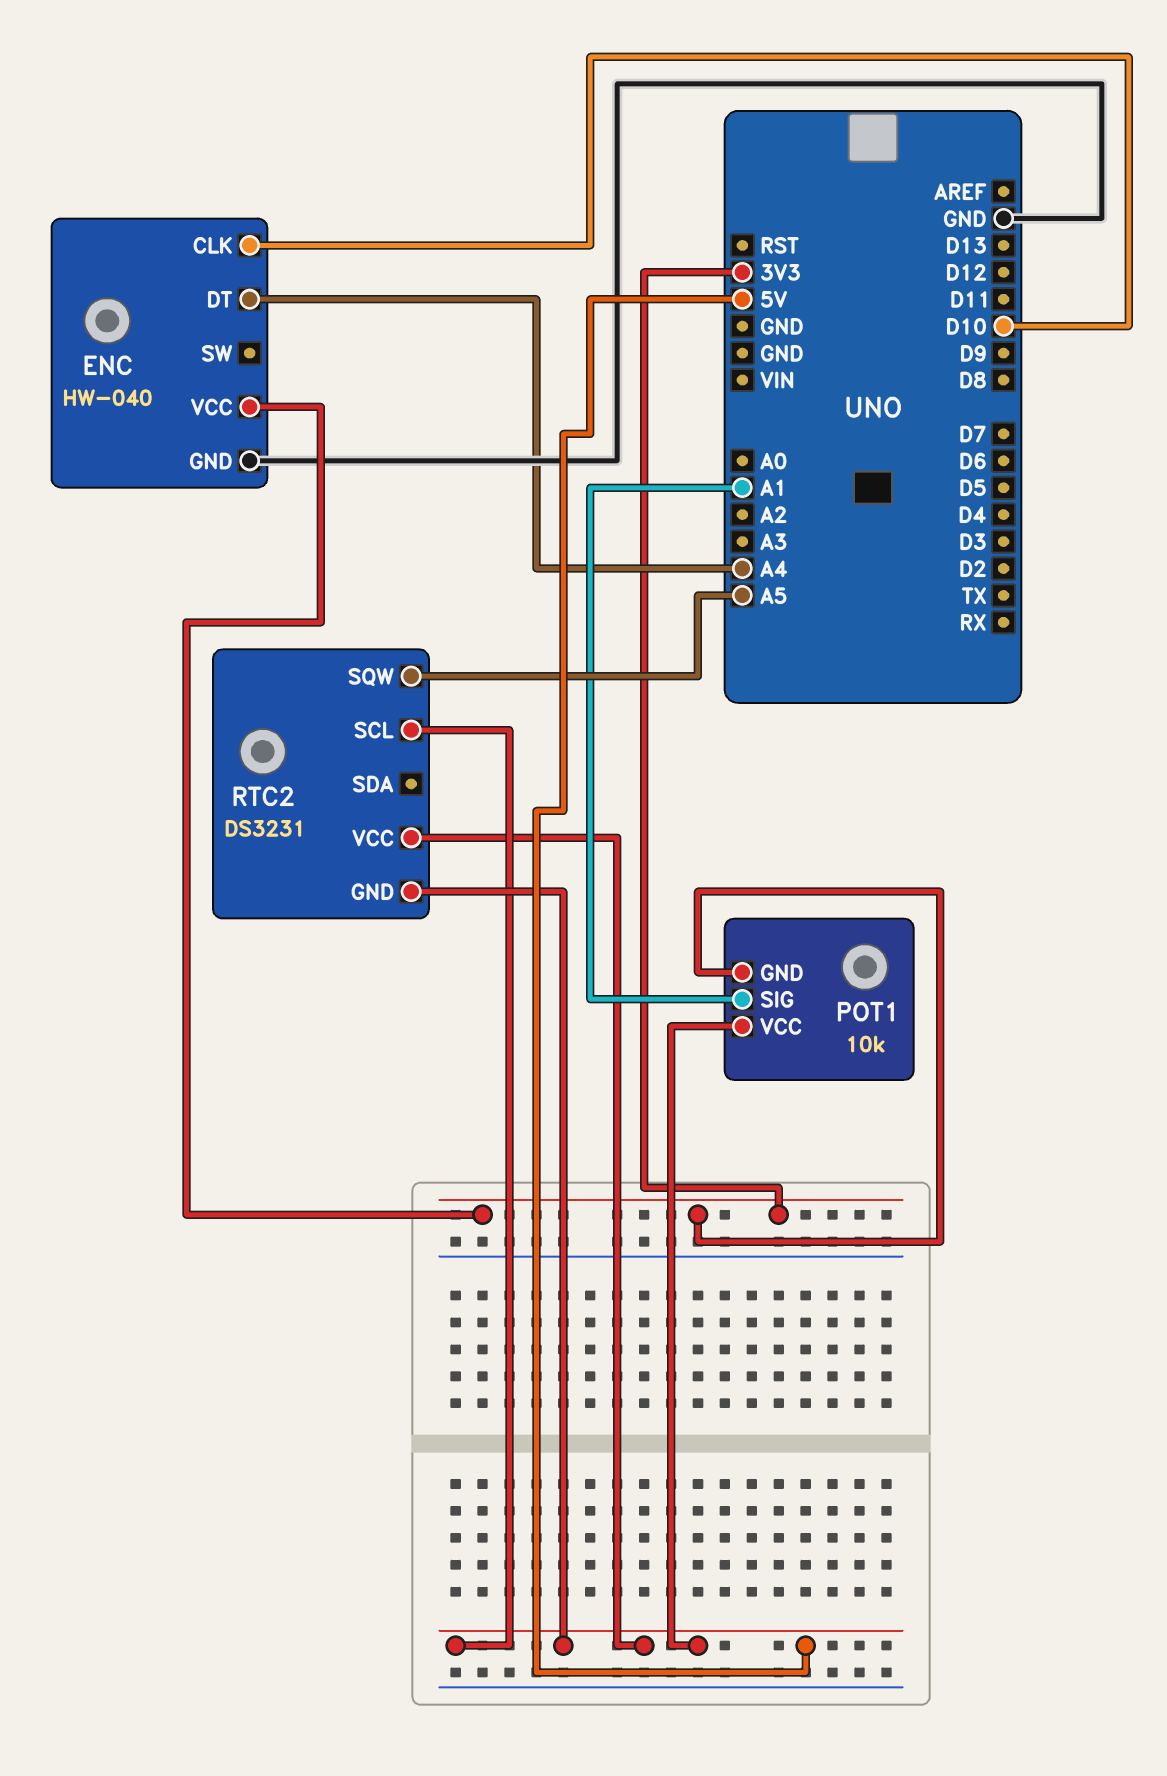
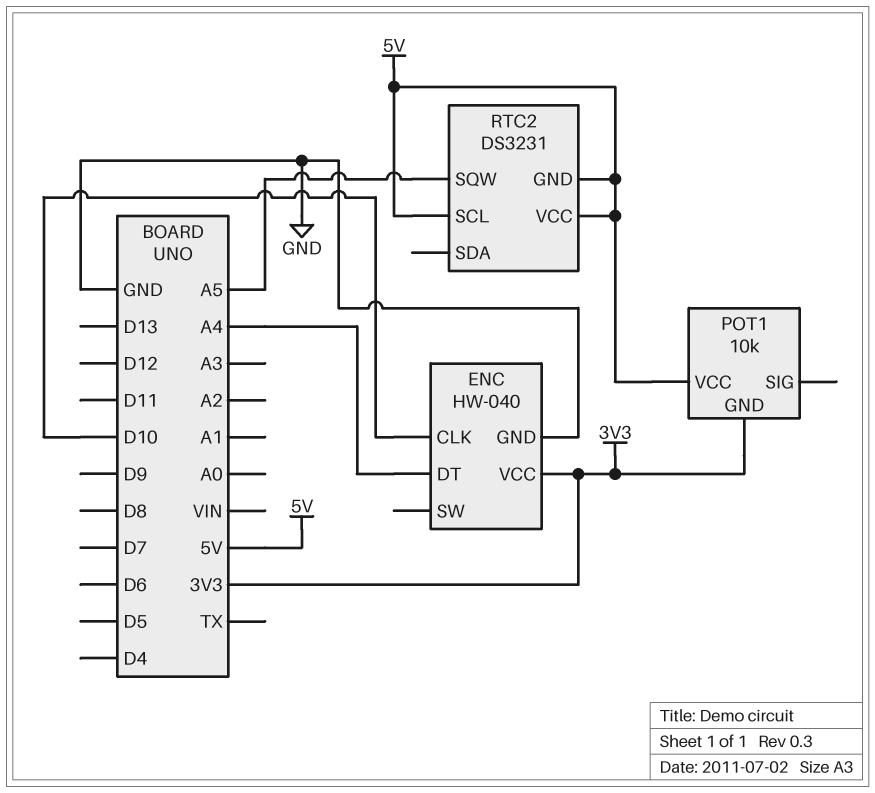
POT1 pin SIG: A1 -> none

